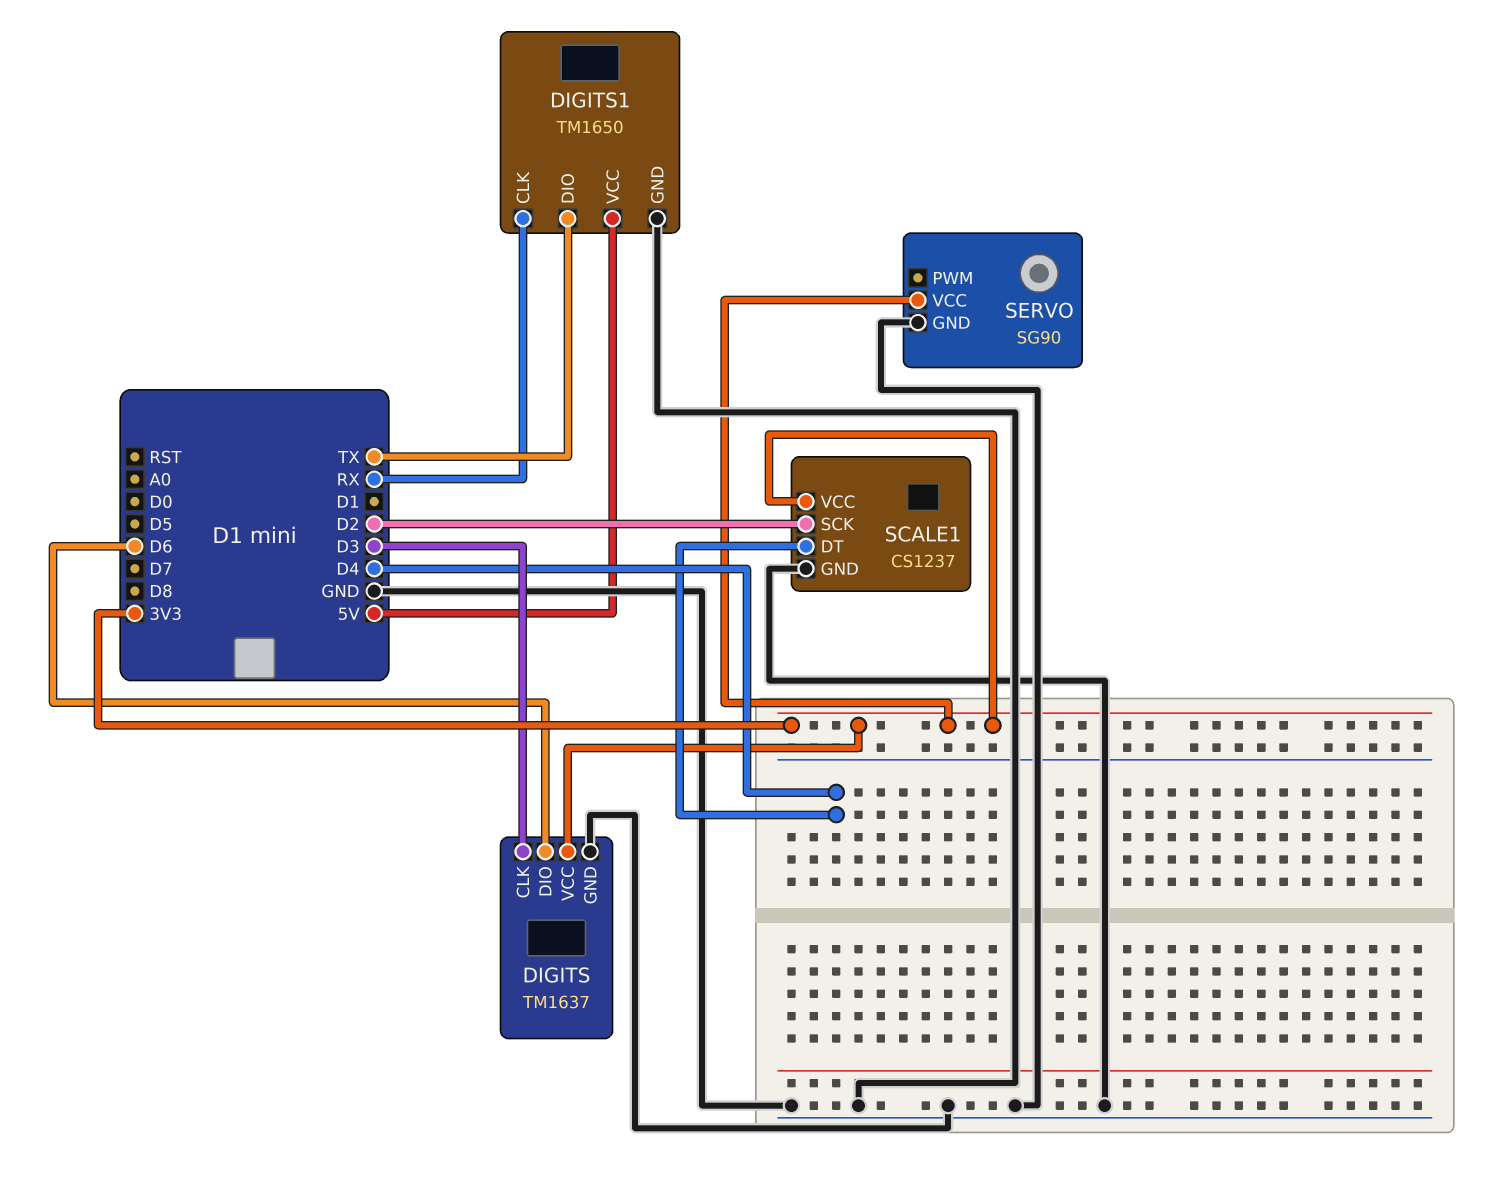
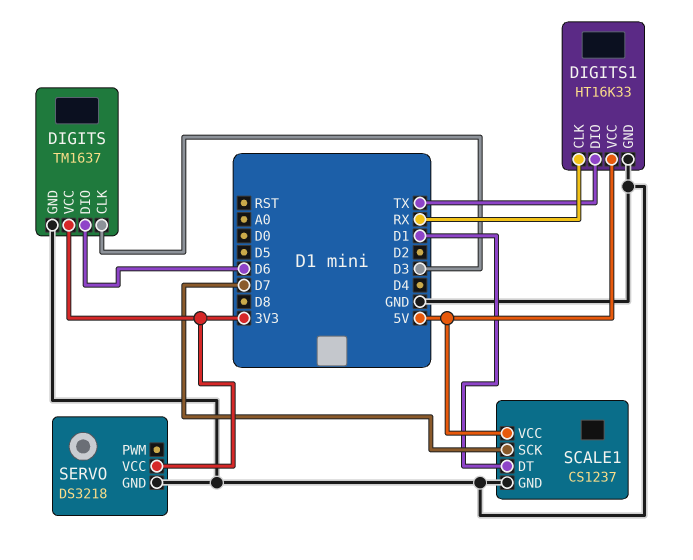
DIGITS1: TM1650 -> HT16K33
SCALE1 pin DT: D4 -> D1
SCALE1 pin SCK: D2 -> D7
SCALE1 pin VCC: 3V3 -> 5V
SERVO: SG90 -> DS3218

